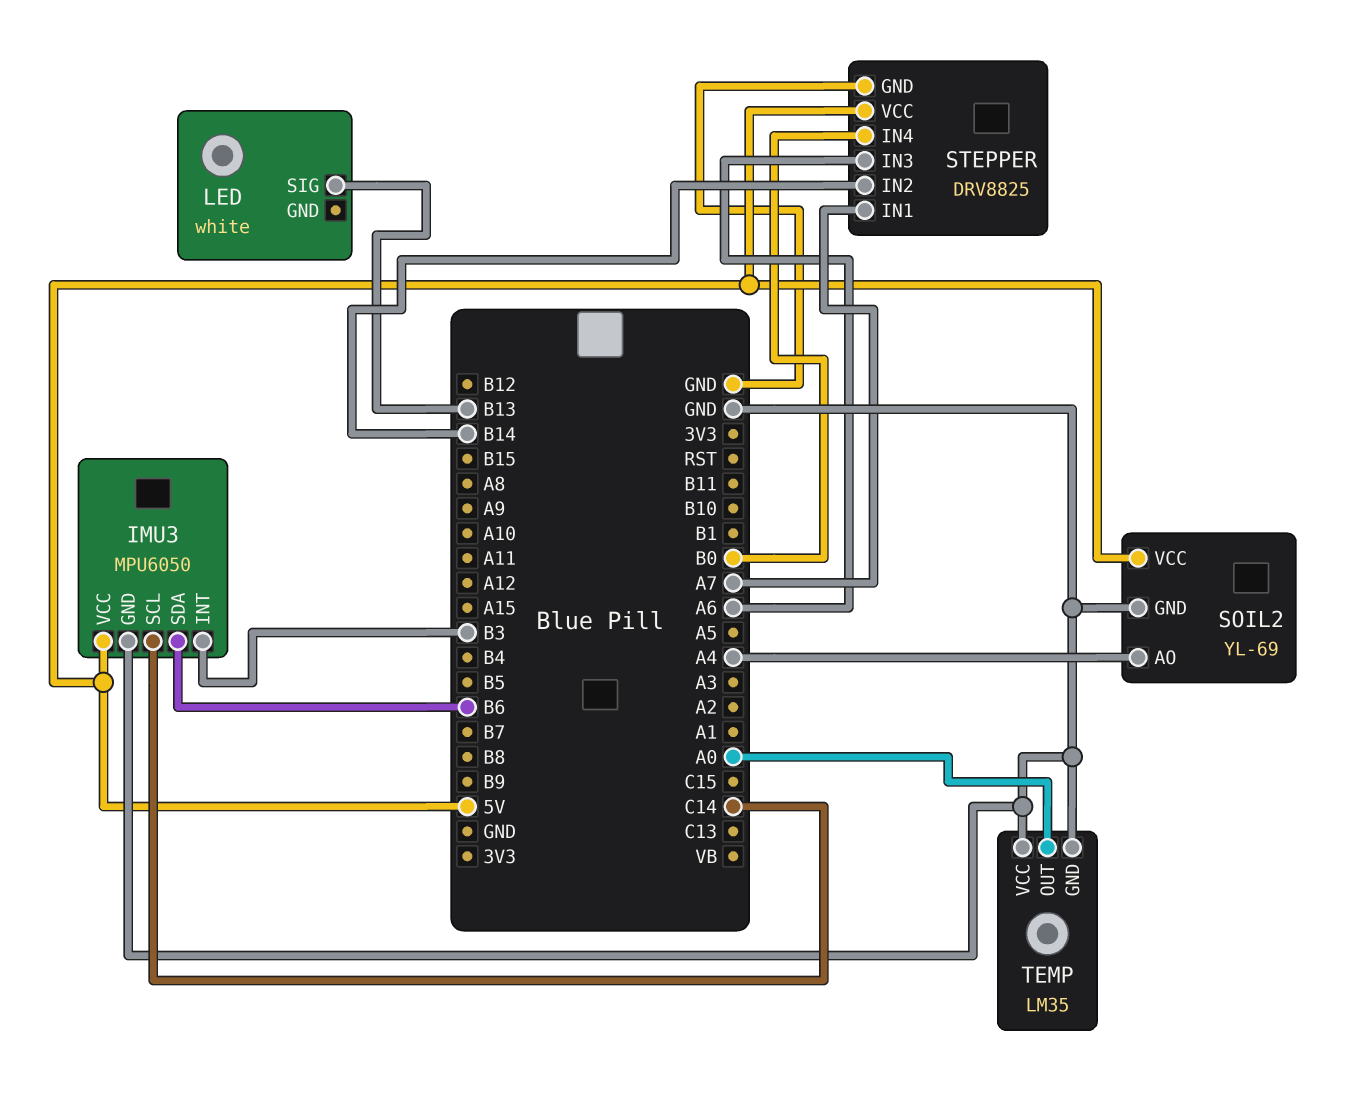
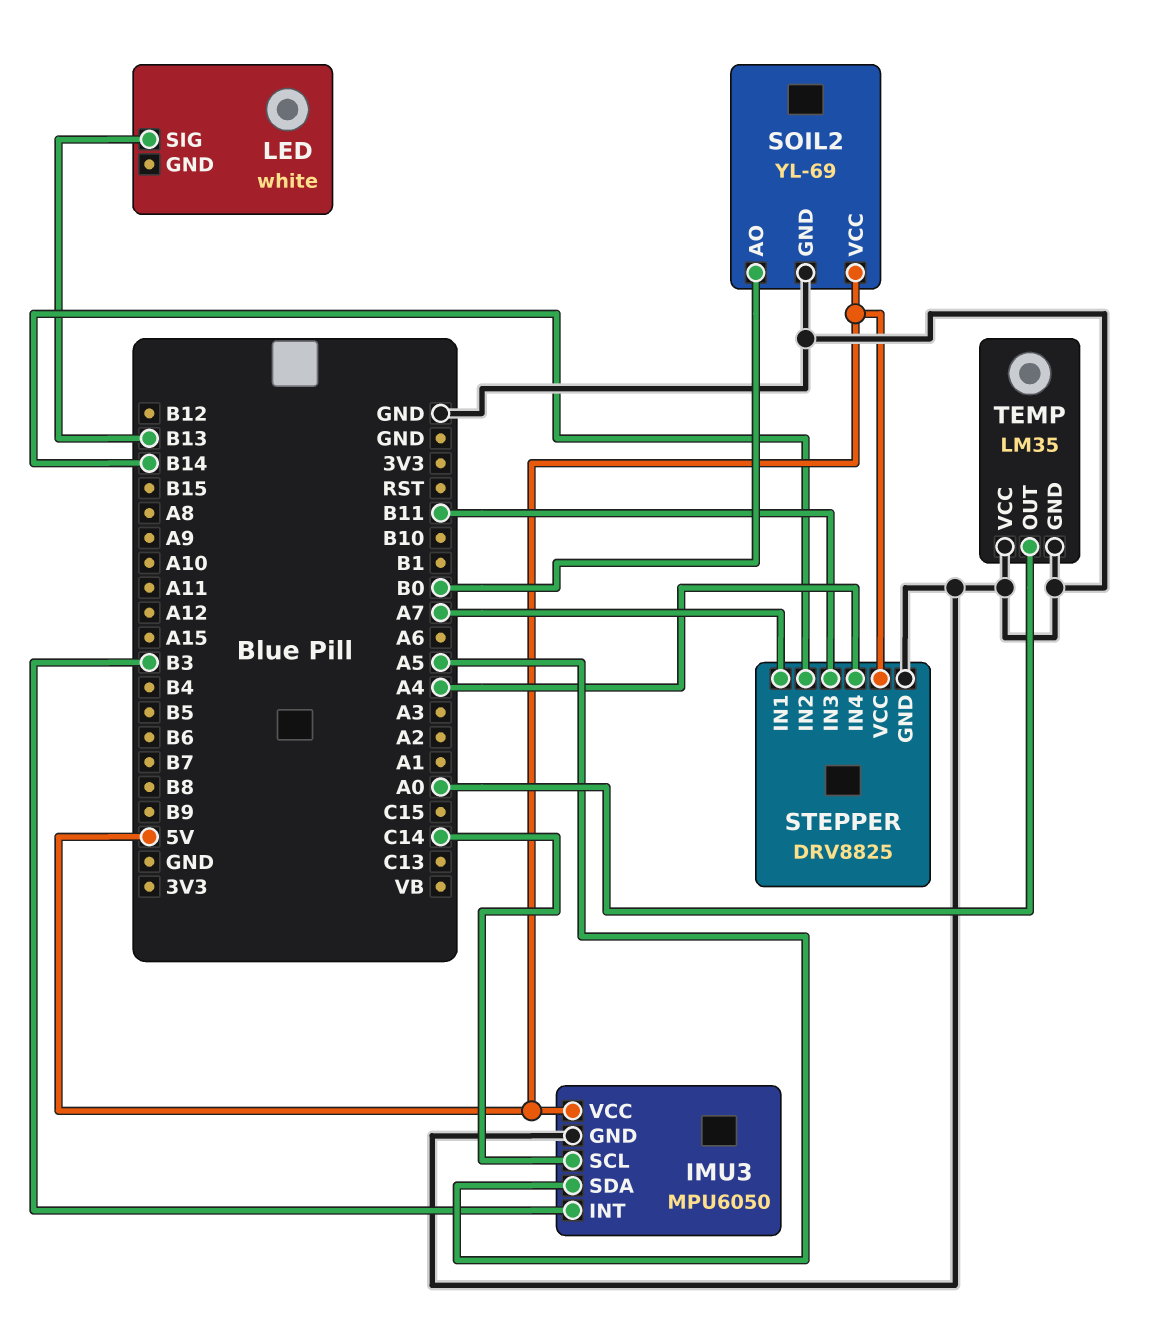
IMU3 pin SDA: B6 -> A5
SOIL2 pin AO: A4 -> B0
STEPPER pin IN3: A6 -> B11
STEPPER pin IN4: B0 -> A4

